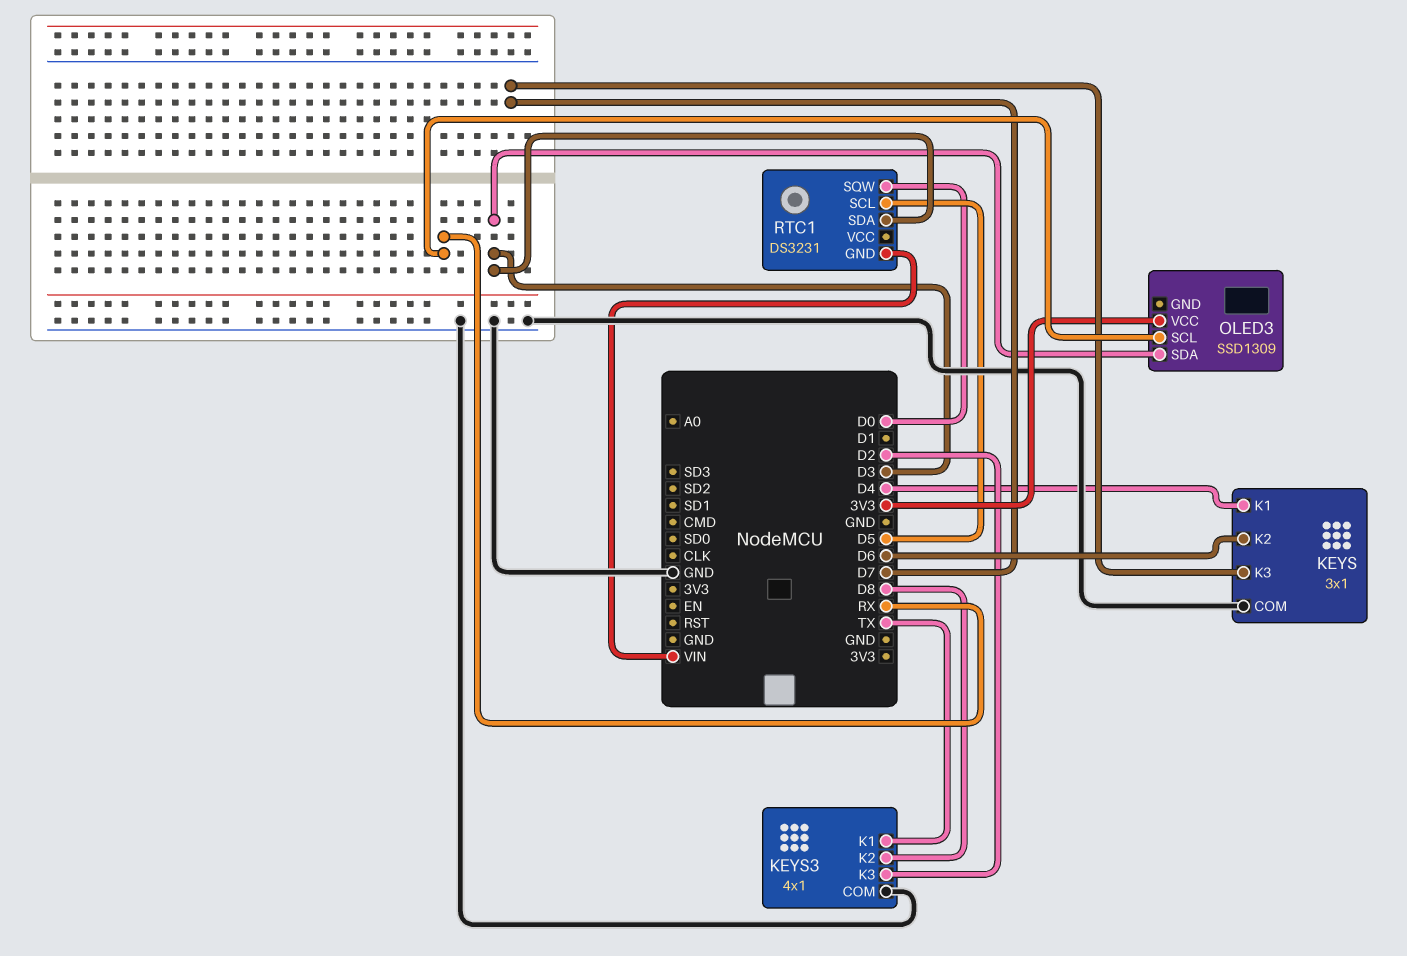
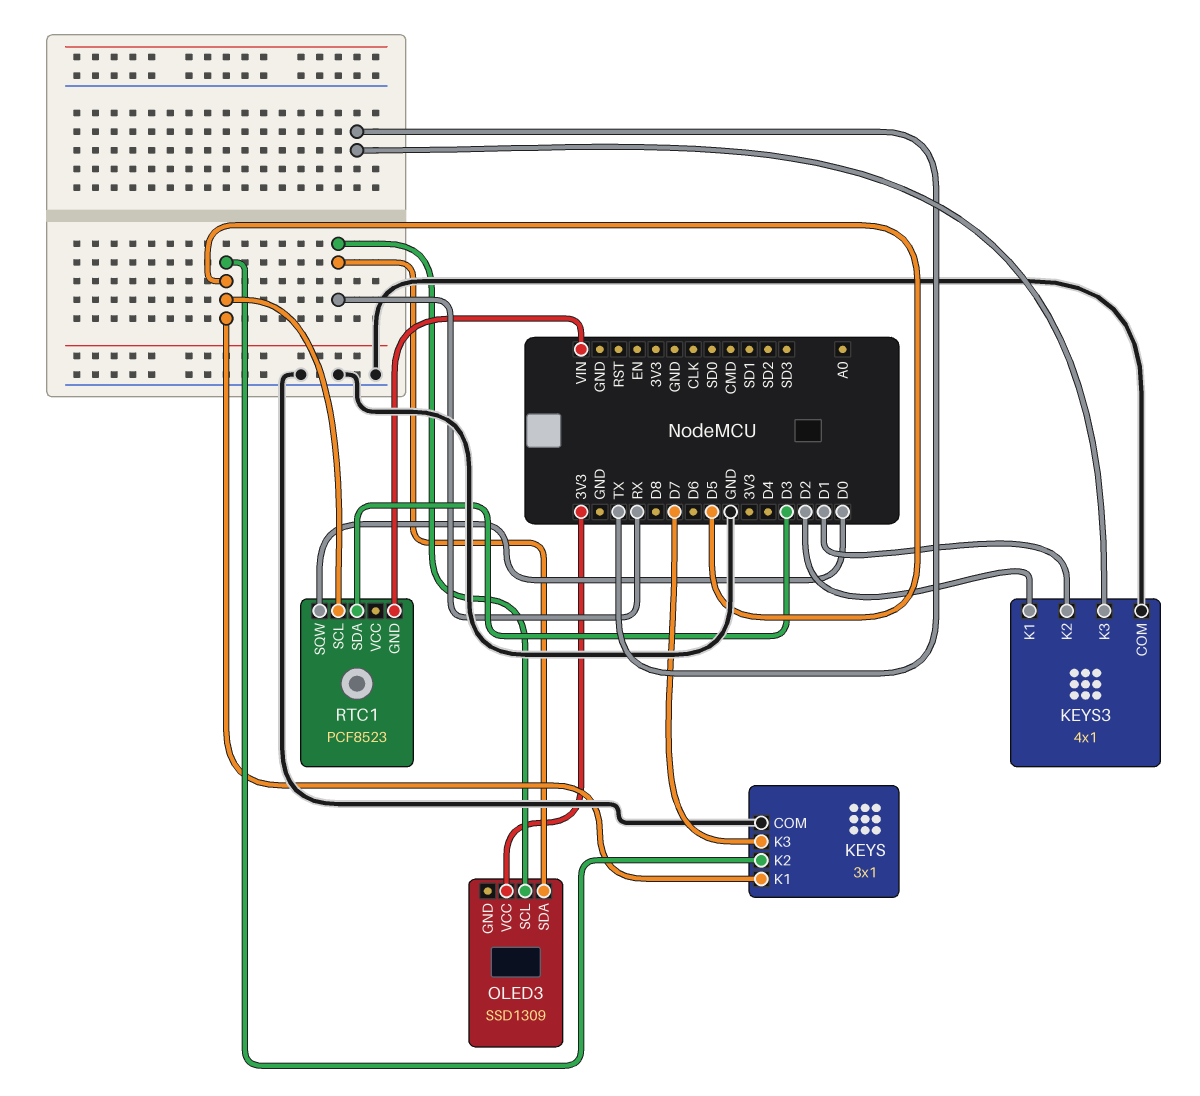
KEYS pin K1: D4 -> D5
KEYS pin K2: D6 -> D5
KEYS3 pin K1: TX -> D2
KEYS3 pin K2: D8 -> D1
KEYS3 pin K3: D2 -> TX
OLED3 pin SDA: D3 -> RX
RTC1: DS3231 -> PCF8523

